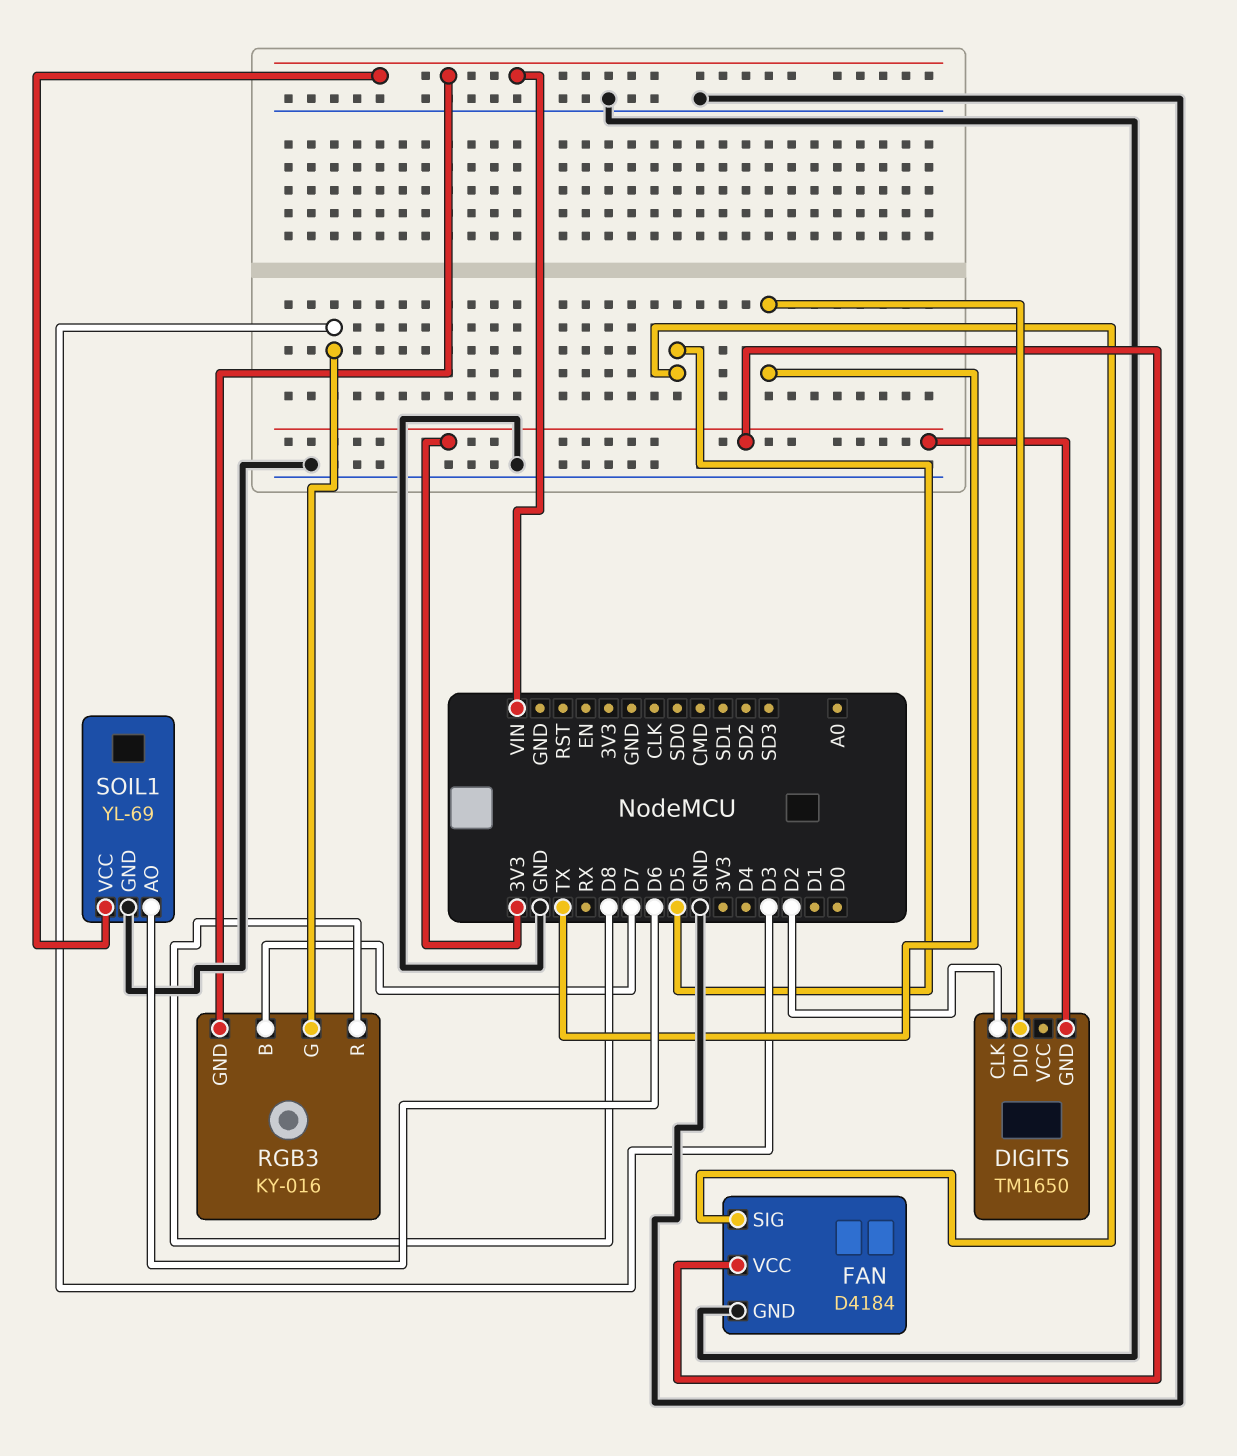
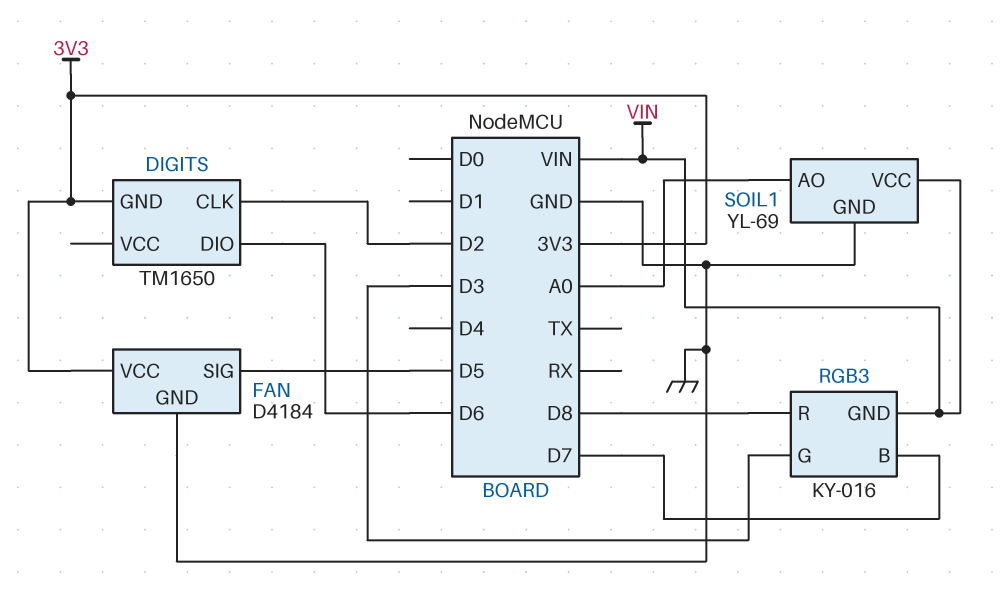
DIGITS pin DIO: TX -> D6
SOIL1 pin AO: D6 -> A0

